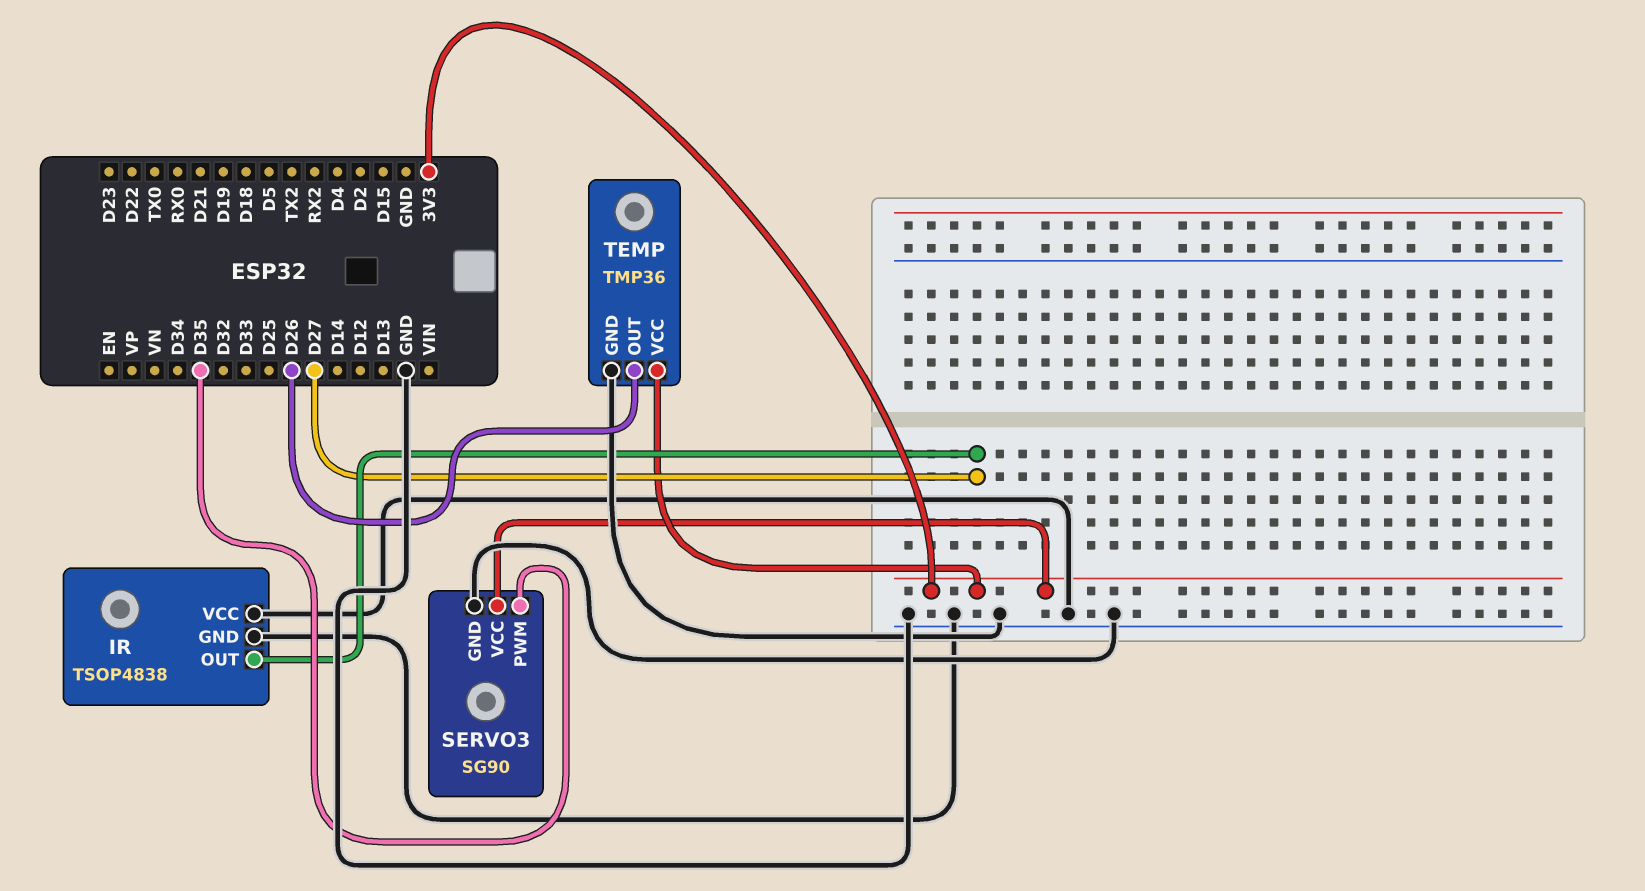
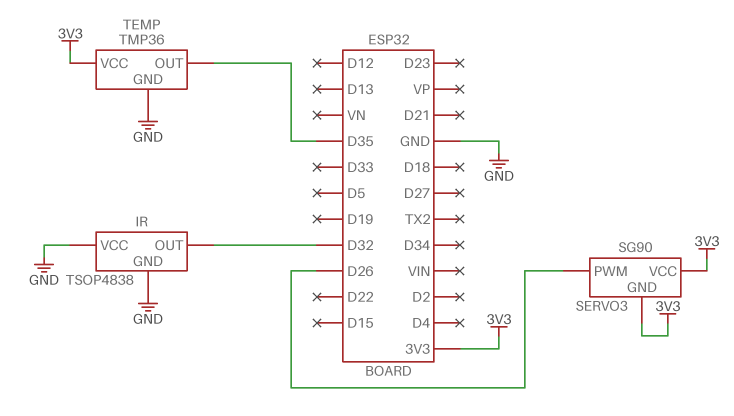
IR pin OUT: D27 -> D32
SERVO3 pin GND: GND -> 3V3
SERVO3 pin PWM: D35 -> D26
TEMP pin OUT: D26 -> D35

